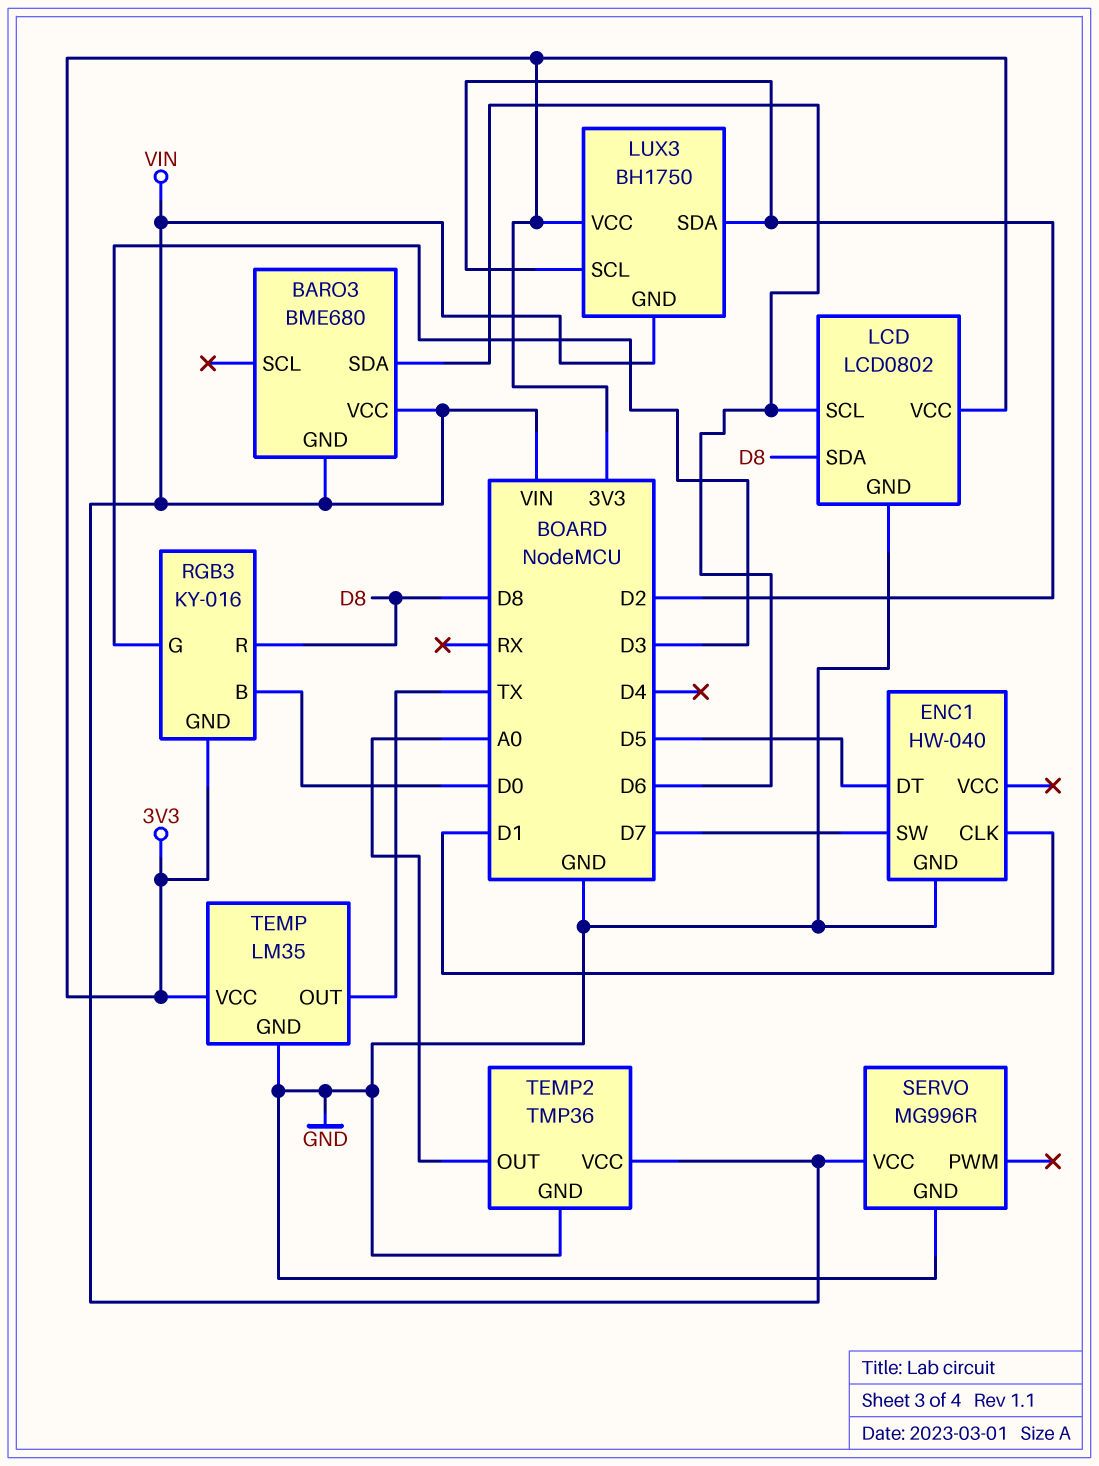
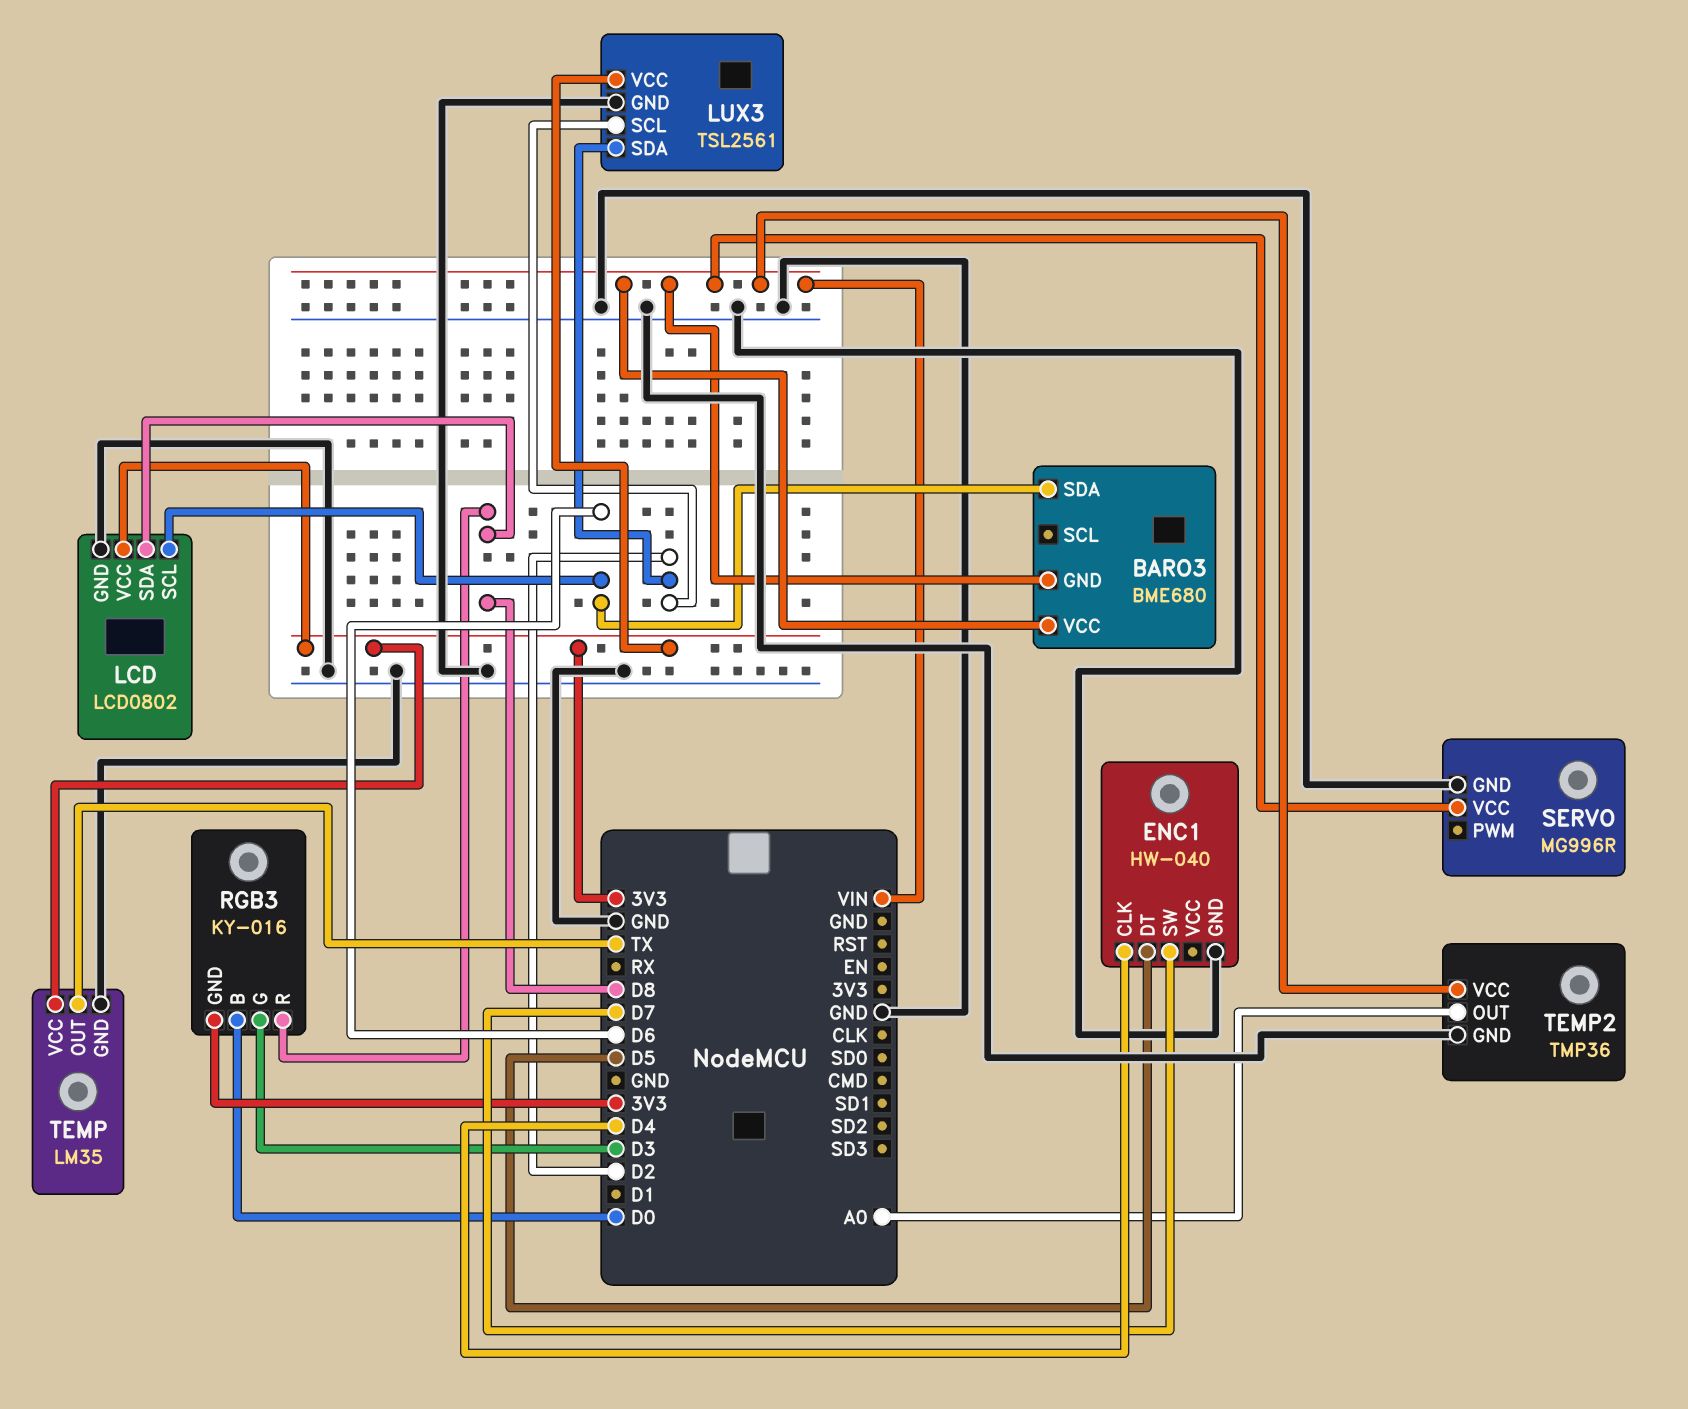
ENC1 pin CLK: D1 -> D4
LUX3: BH1750 -> TSL2561
LUX3 pin GND: VIN -> GND

